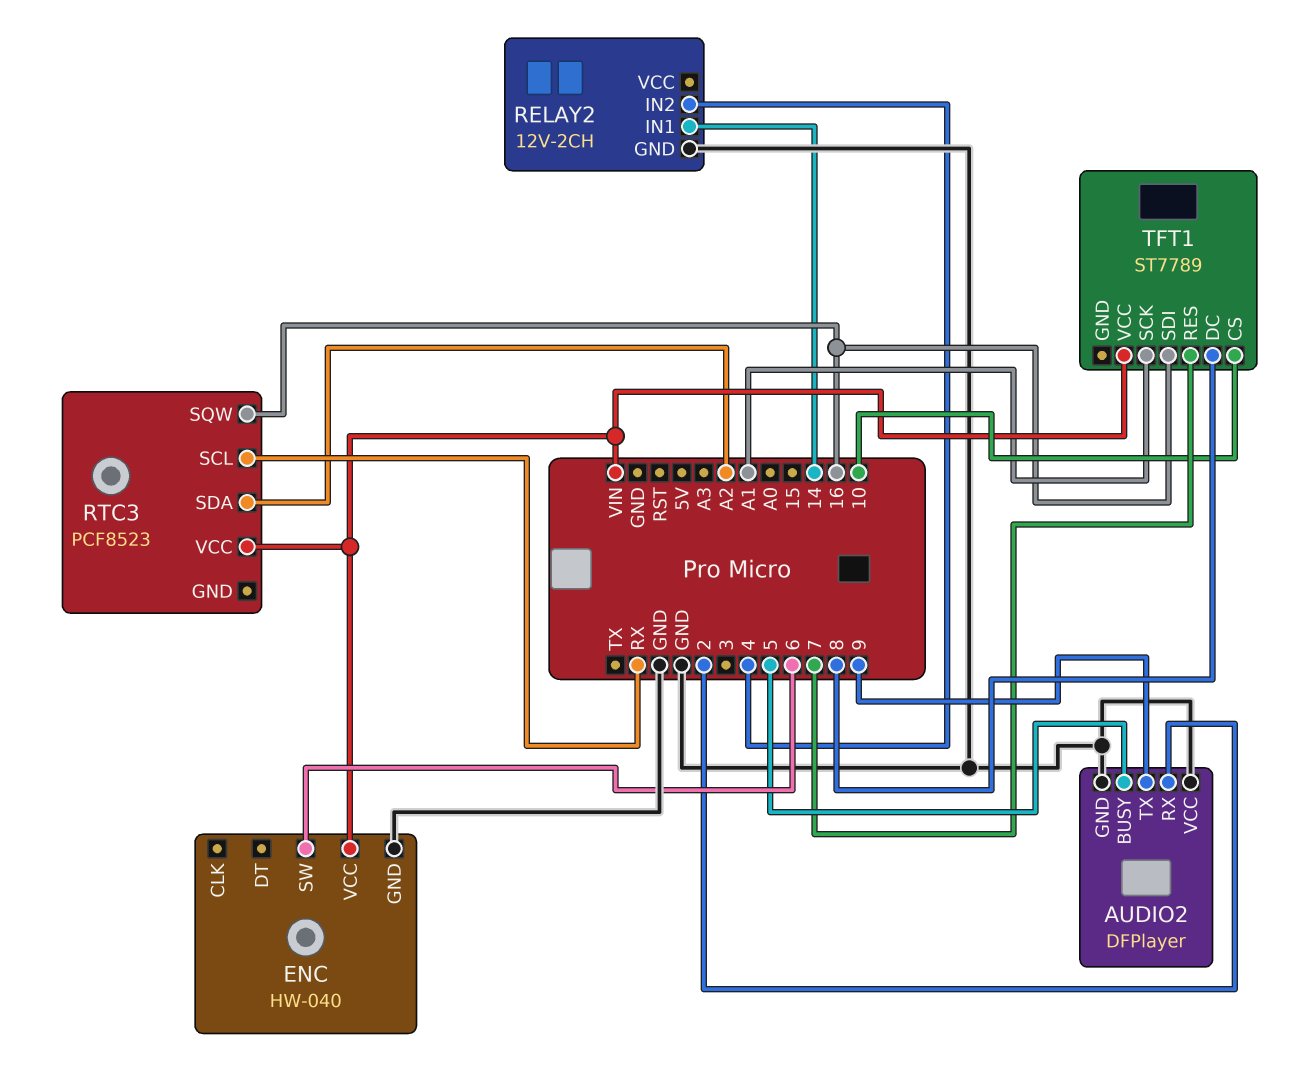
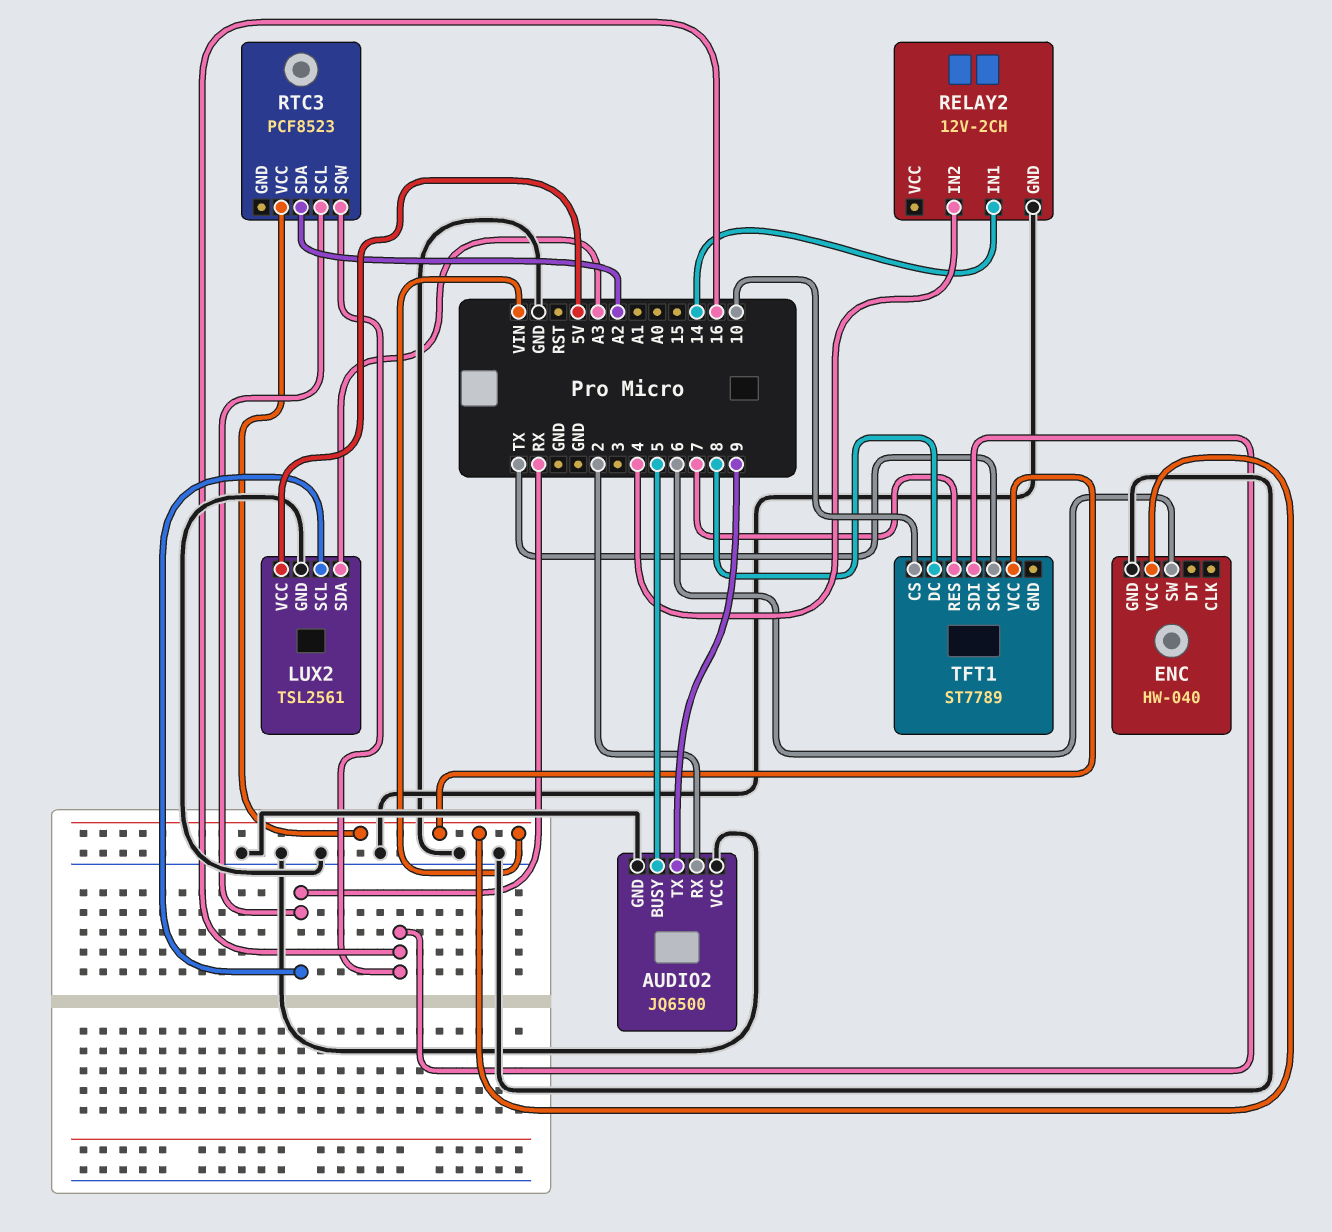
AUDIO2: DFPlayer -> JQ6500
LUX2: none -> TSL2561
LUX2 pin GND: none -> GND
LUX2 pin SCL: none -> RX
LUX2 pin SDA: none -> A3
LUX2 pin VCC: none -> 5V
TFT1 pin SCK: A1 -> TX

